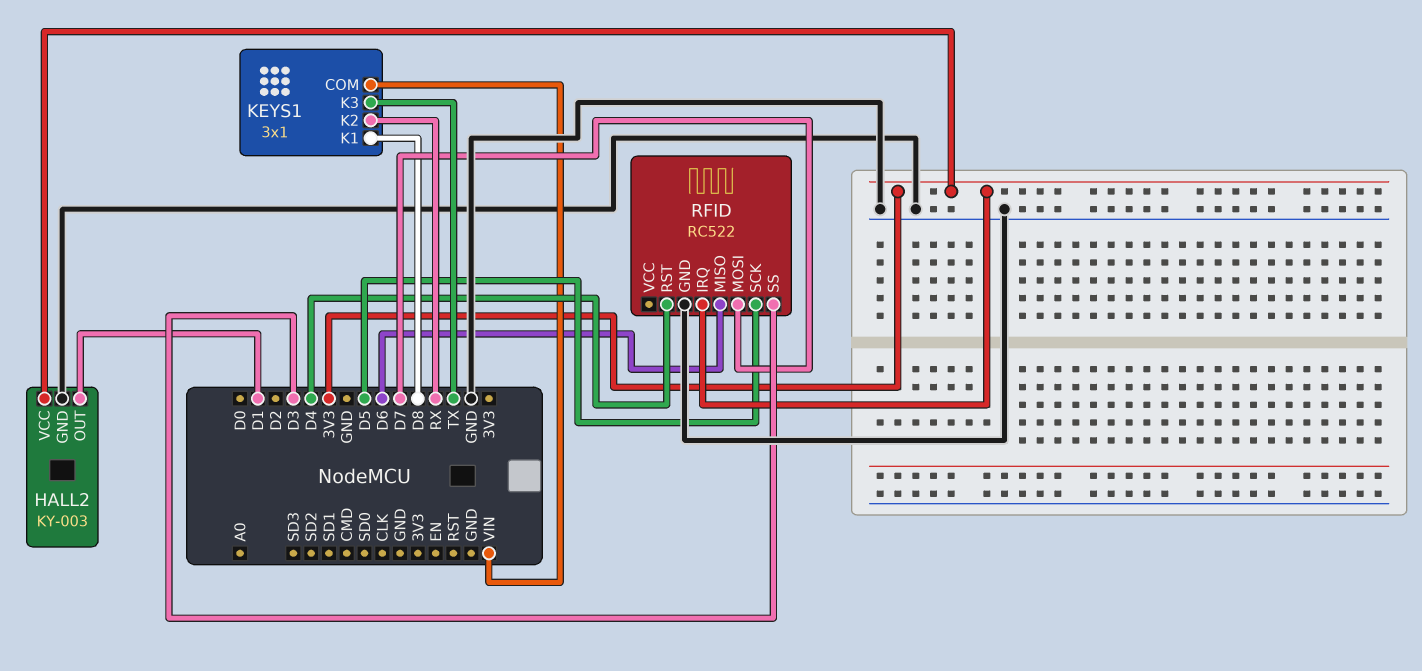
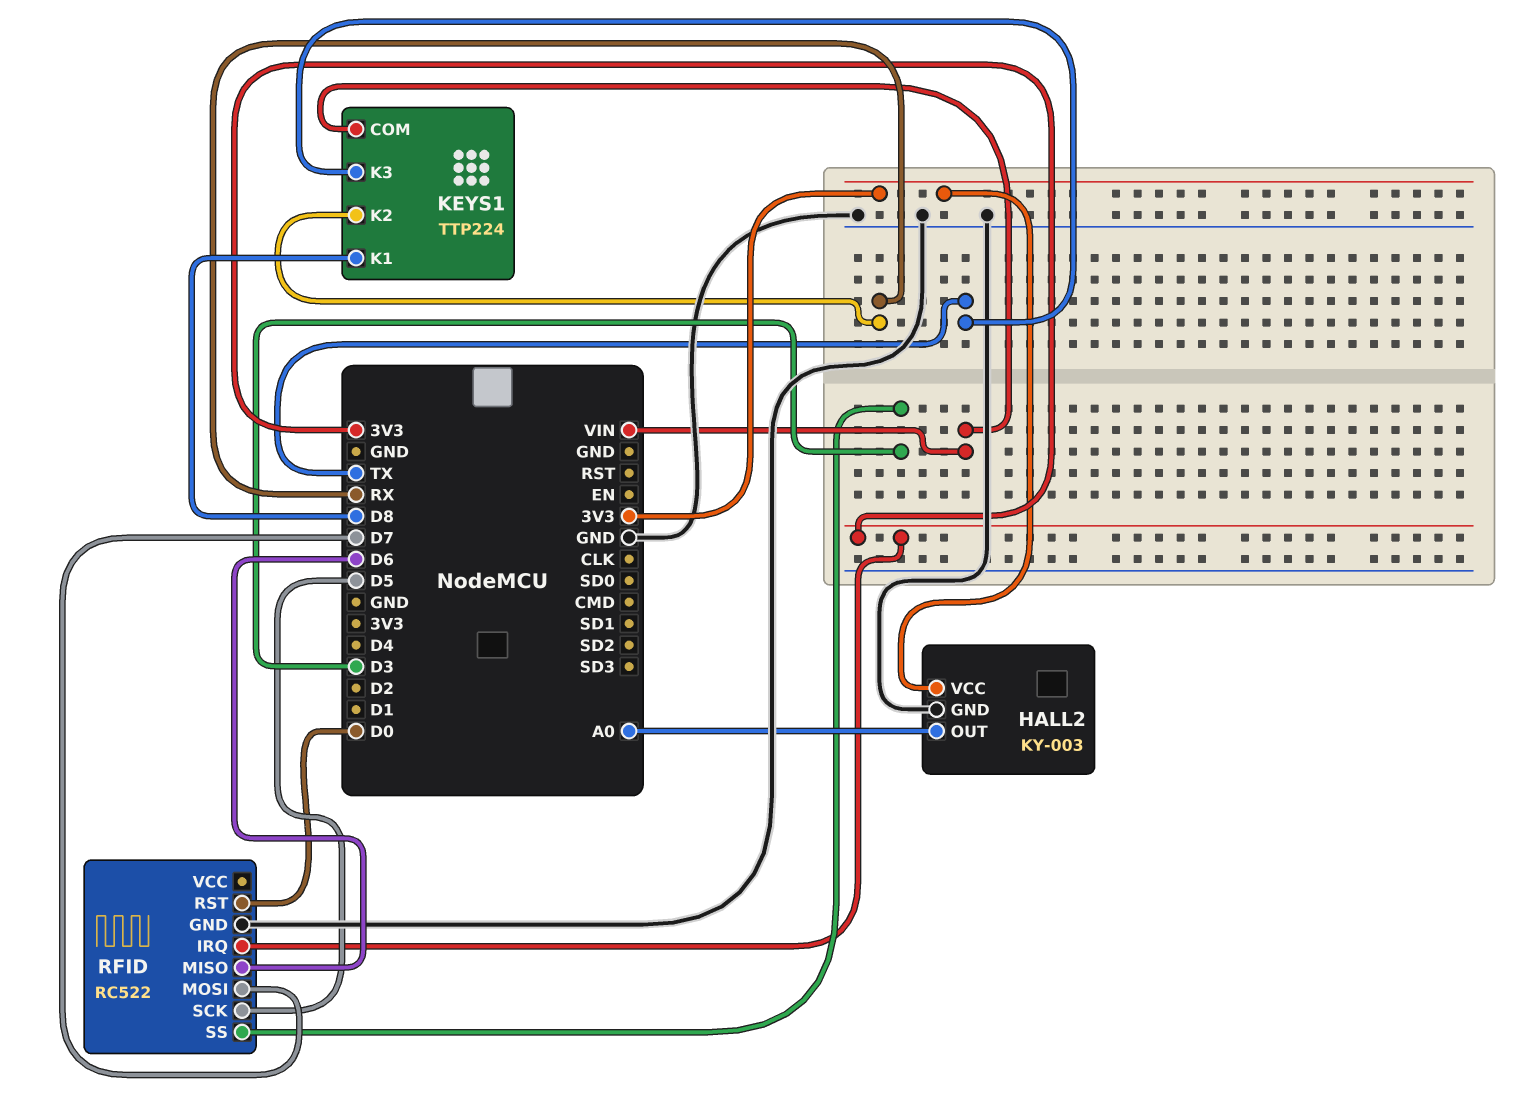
HALL2 pin OUT: D1 -> A0
KEYS1: 3x1 -> TTP224
RFID pin RST: D4 -> D0

